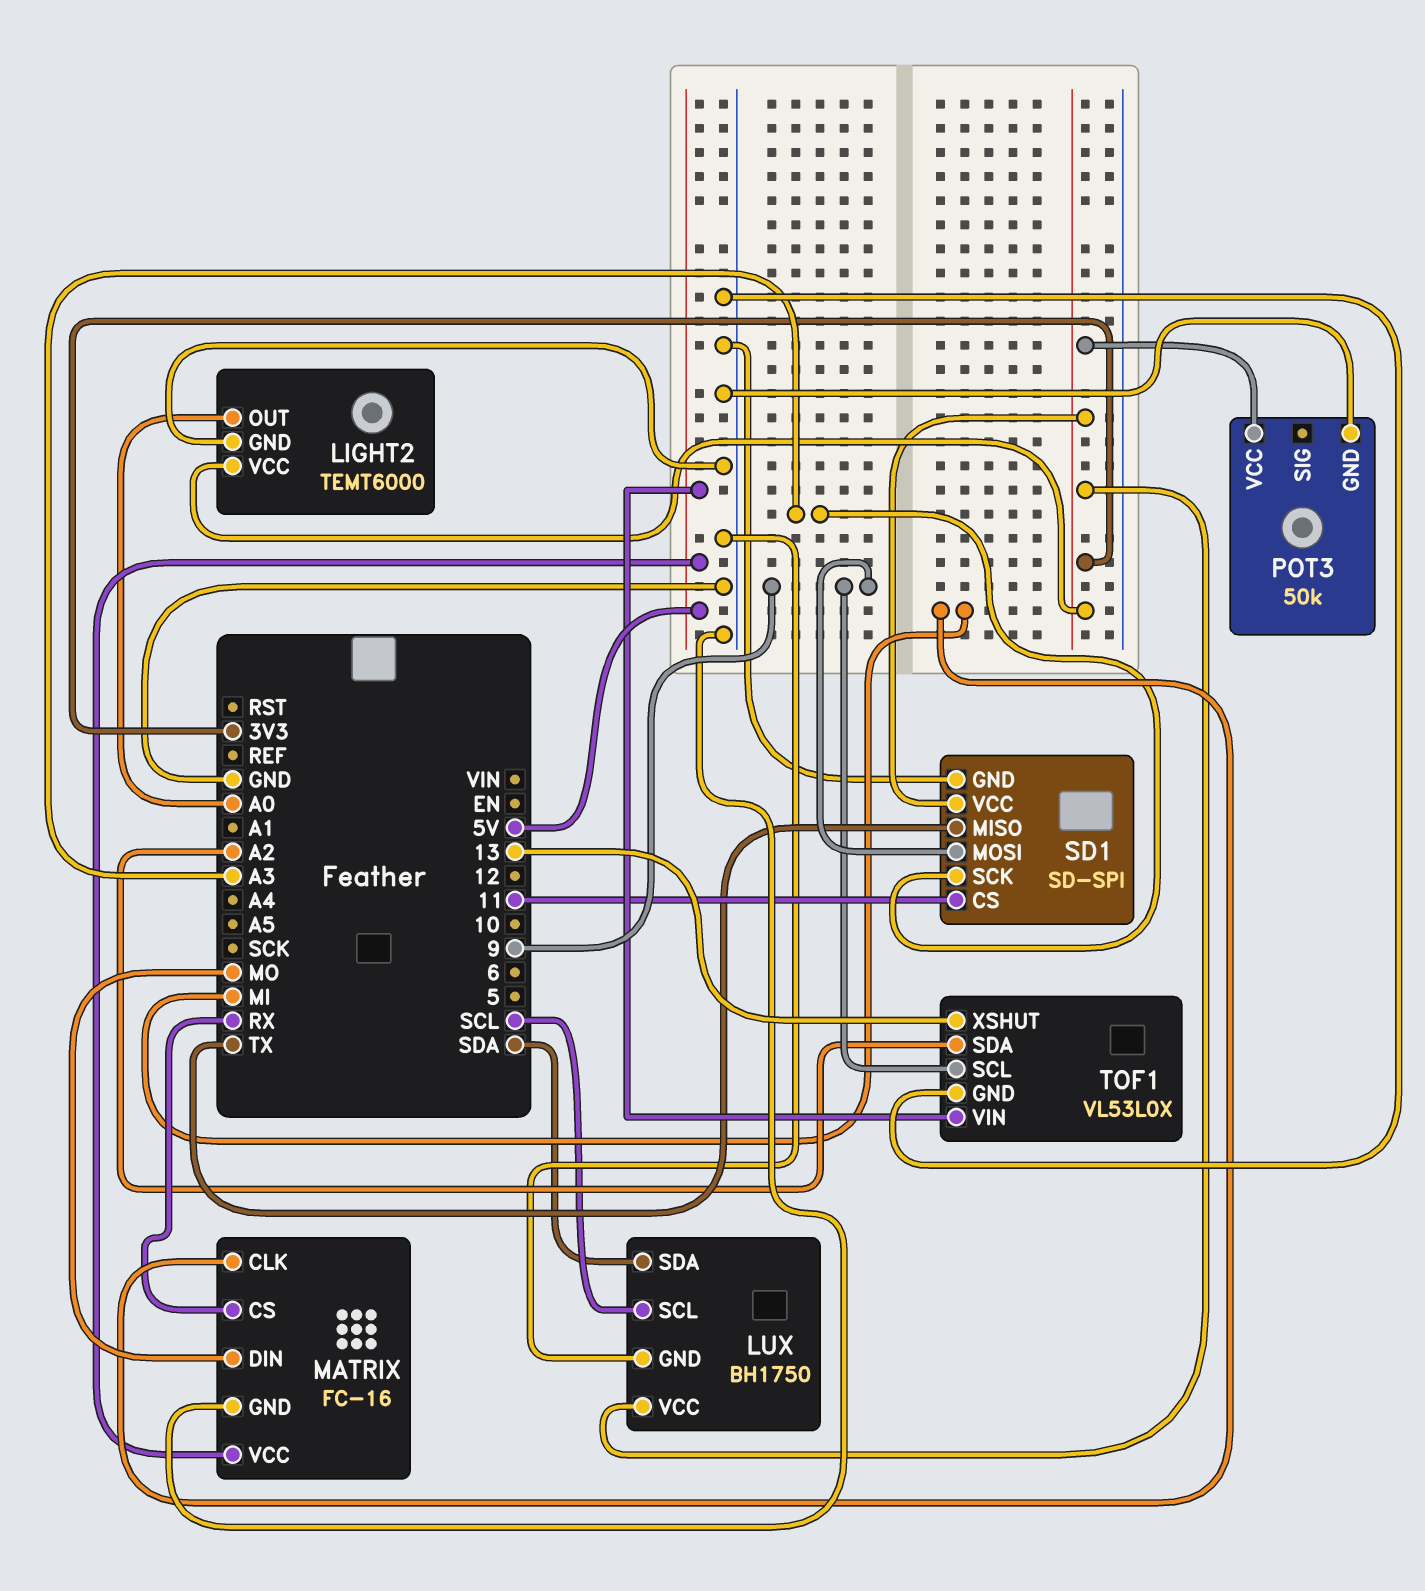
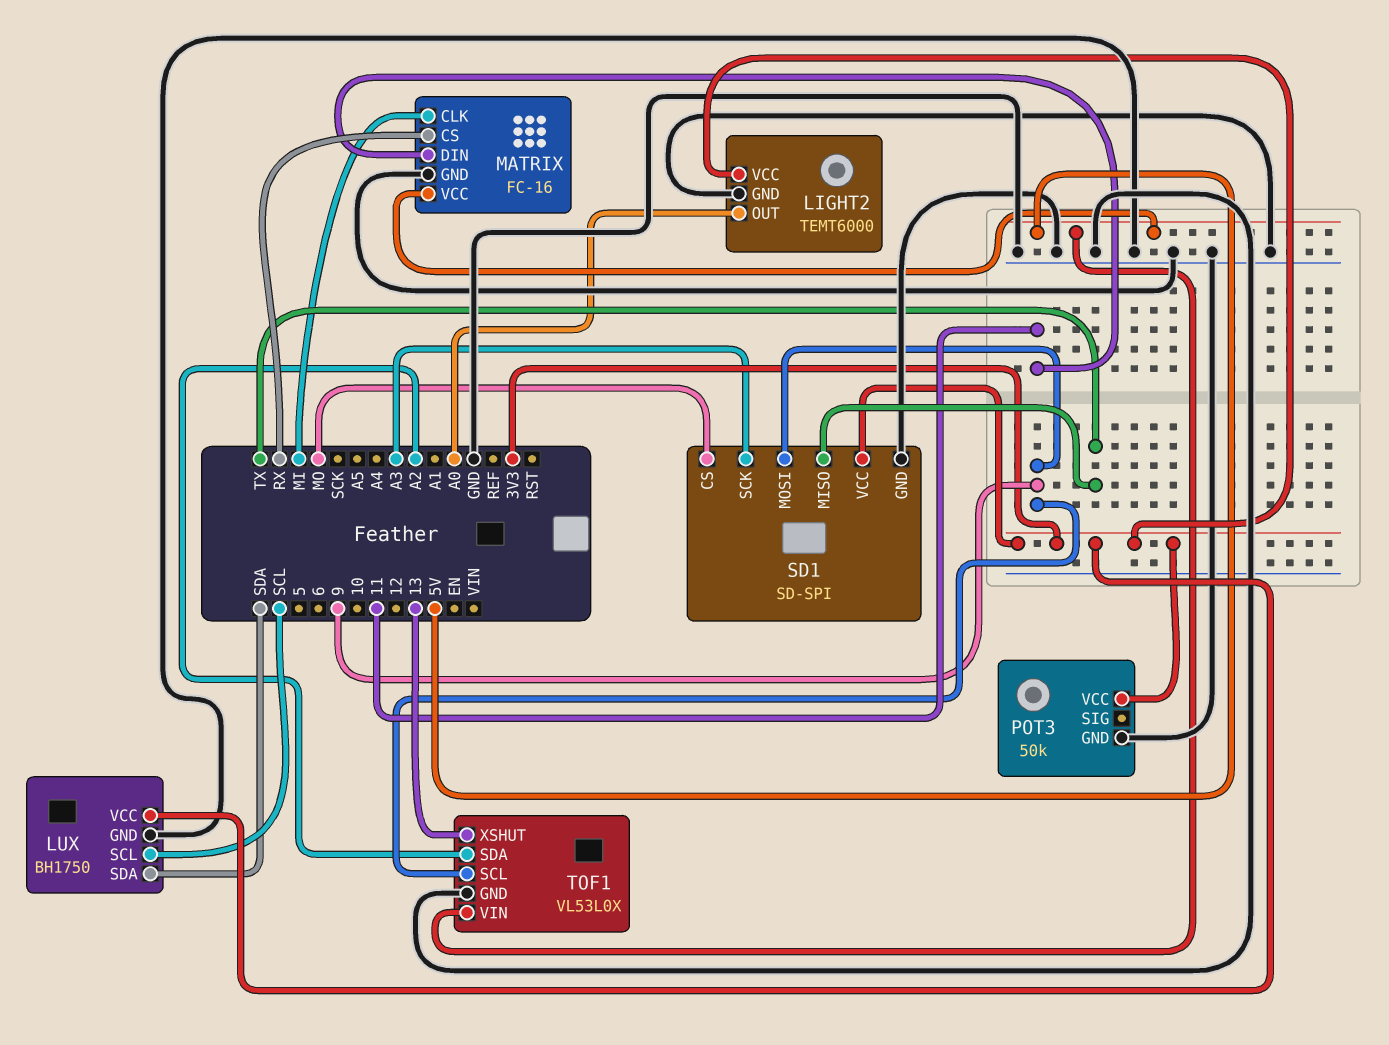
MATRIX pin DIN: MO -> 11
SD1 pin CS: 11 -> MO

